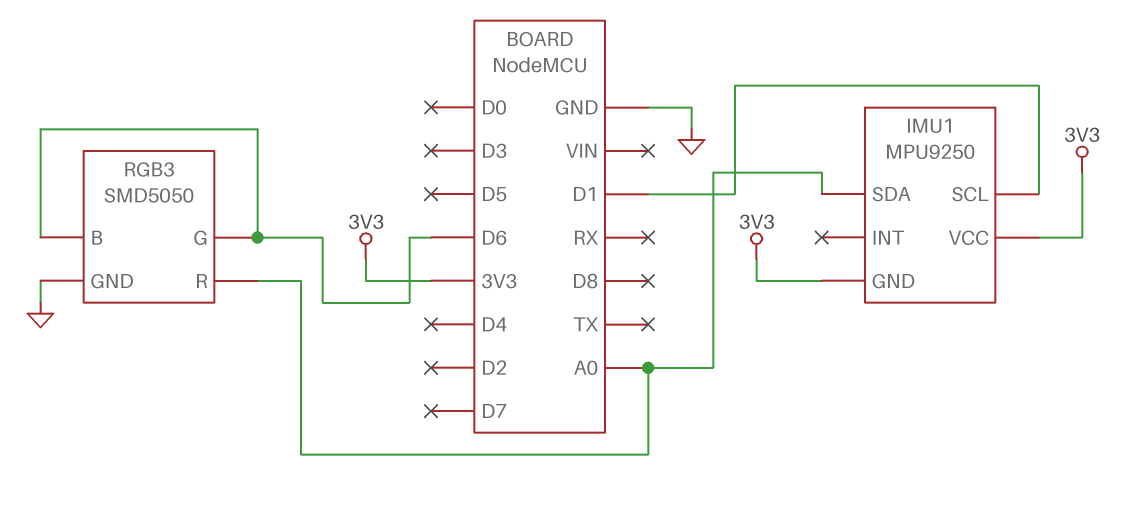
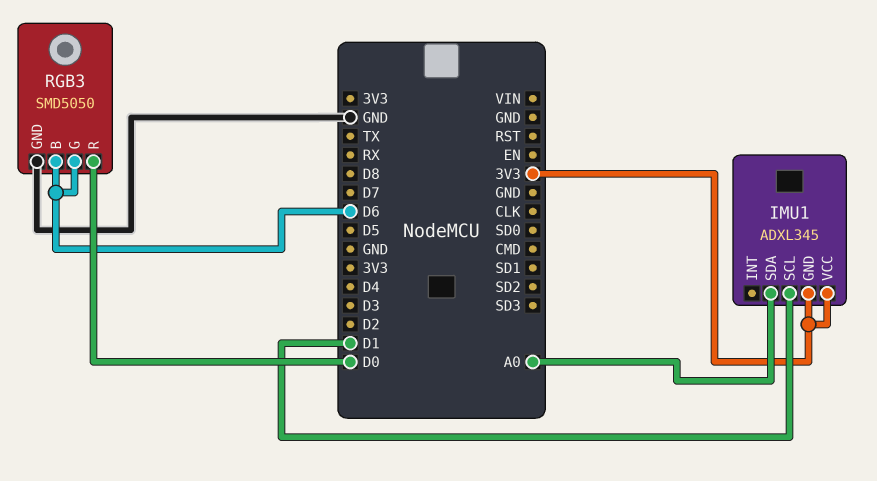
IMU1: MPU9250 -> ADXL345
RGB3 pin R: A0 -> D0

